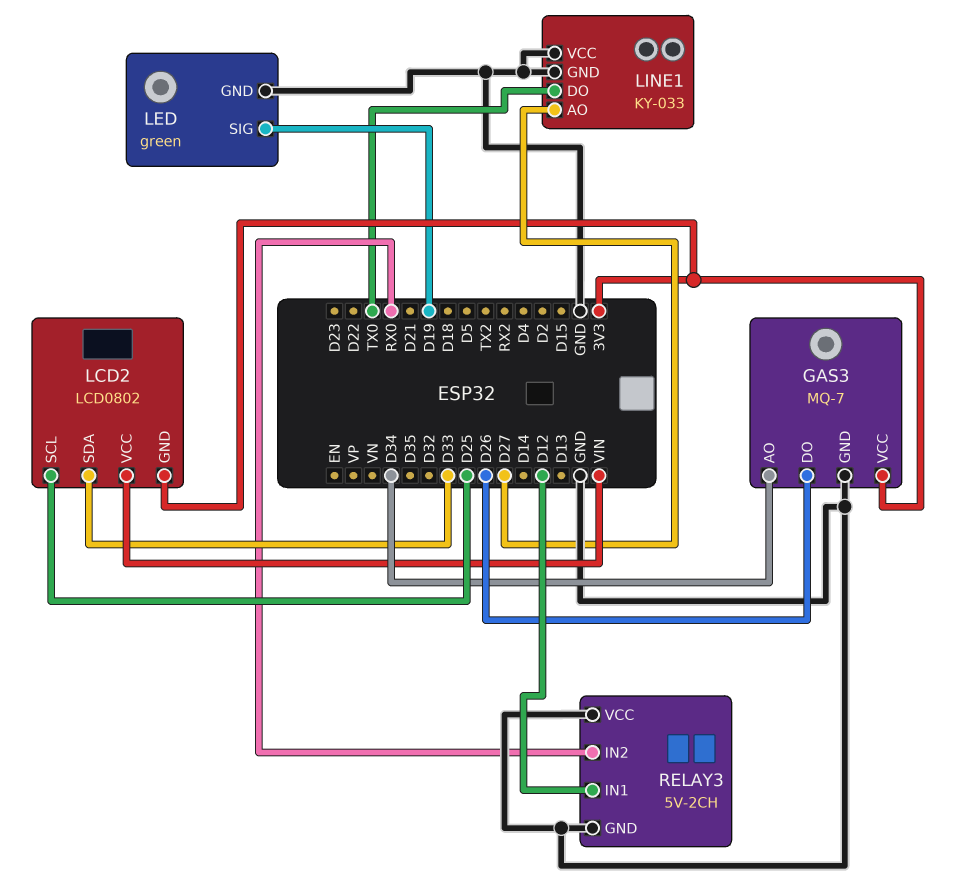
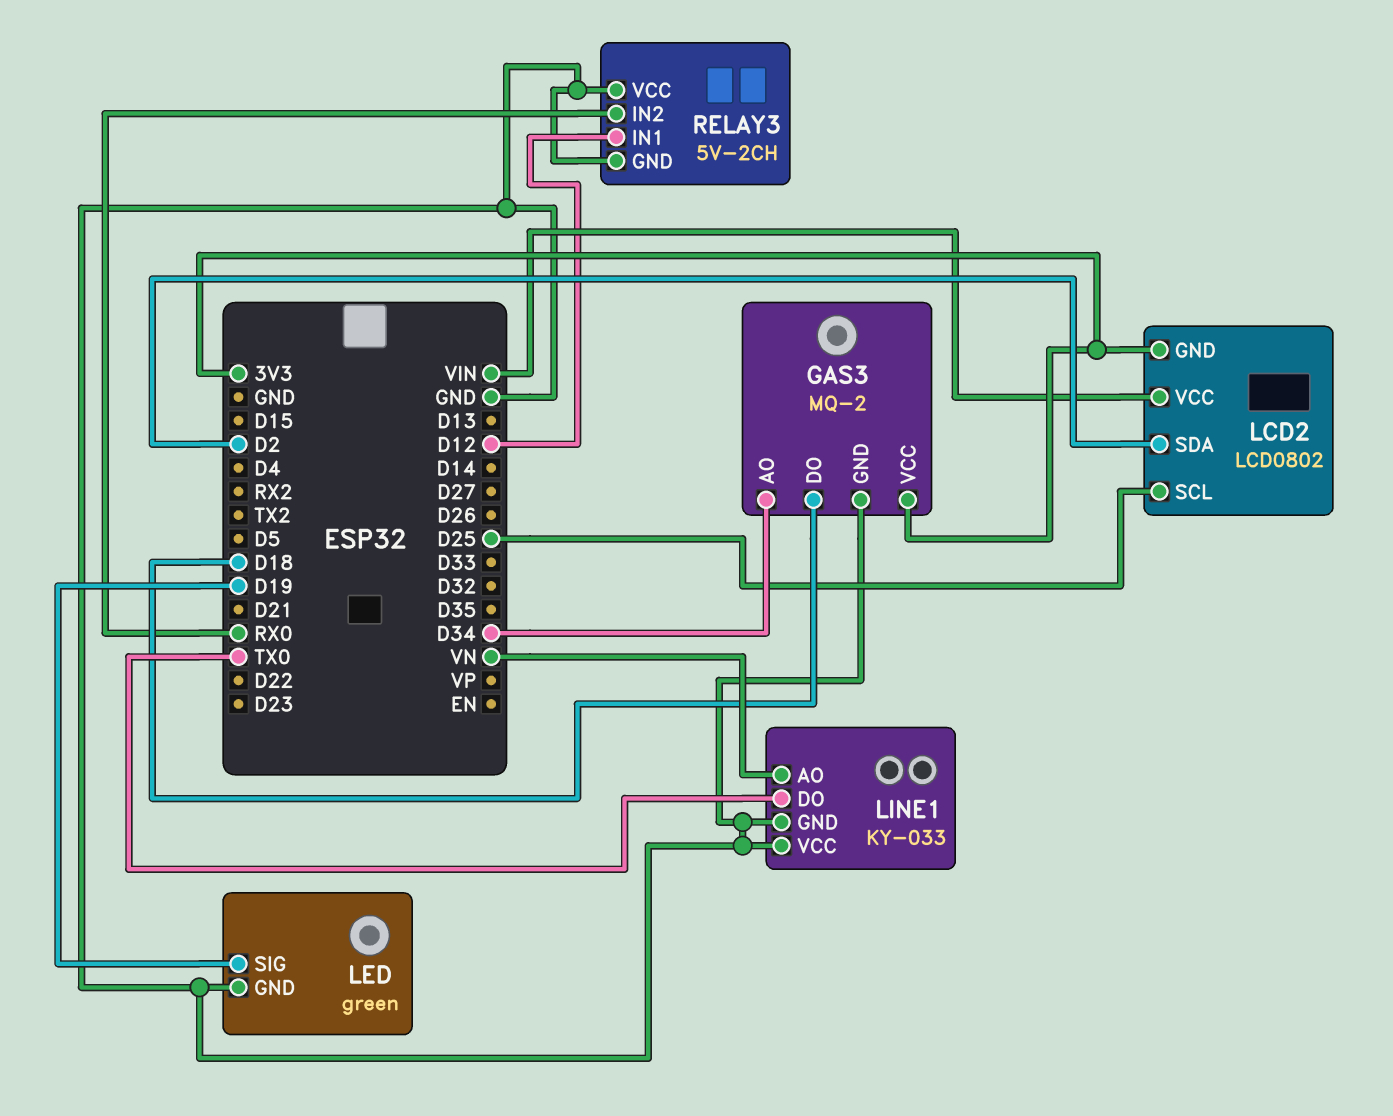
GAS3: MQ-7 -> MQ-2
GAS3 pin DO: D26 -> D18
LCD2 pin SDA: D33 -> D2
LINE1 pin AO: D27 -> VN

